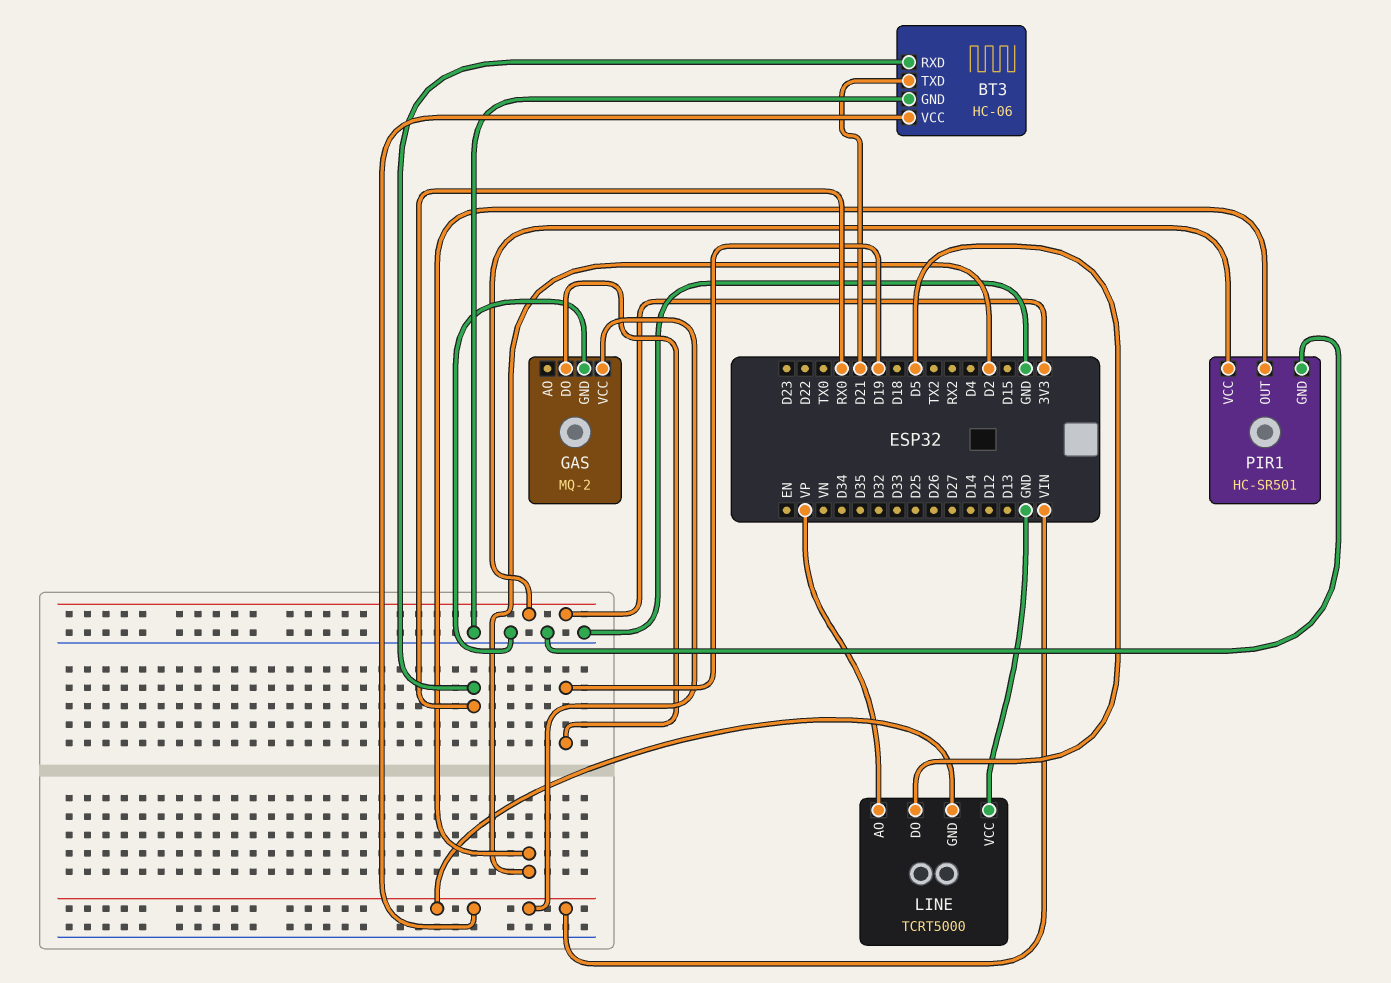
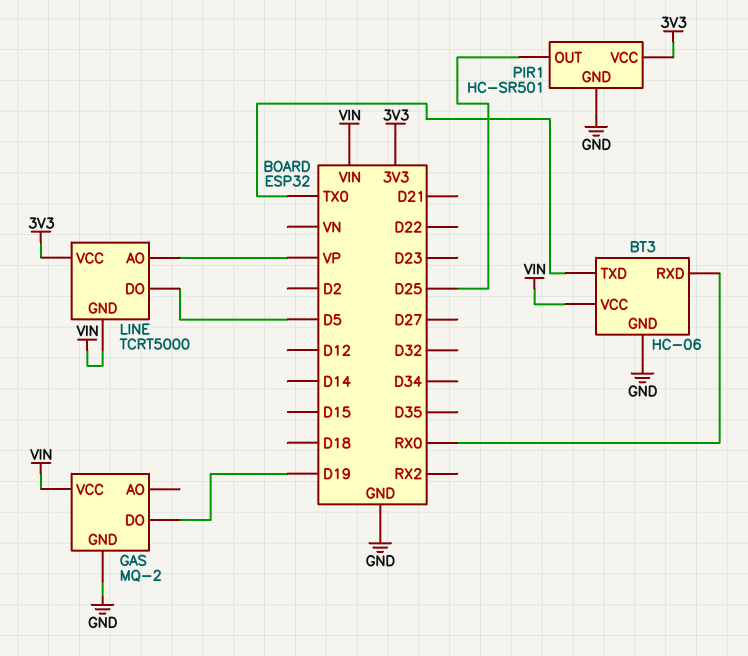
BT3 pin TXD: D21 -> TX0
LINE pin VCC: GND -> 3V3
PIR1 pin OUT: D2 -> D25

